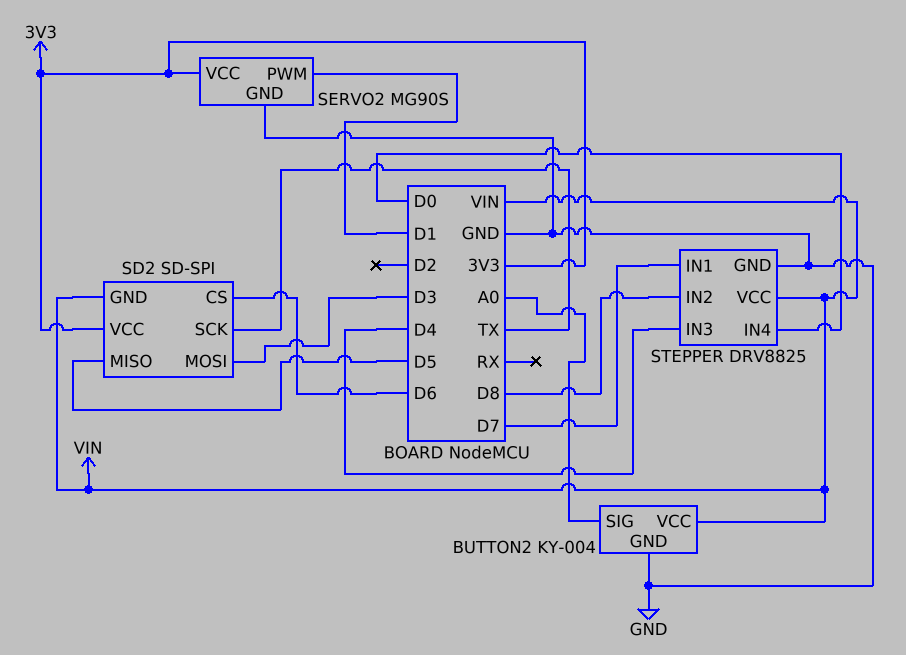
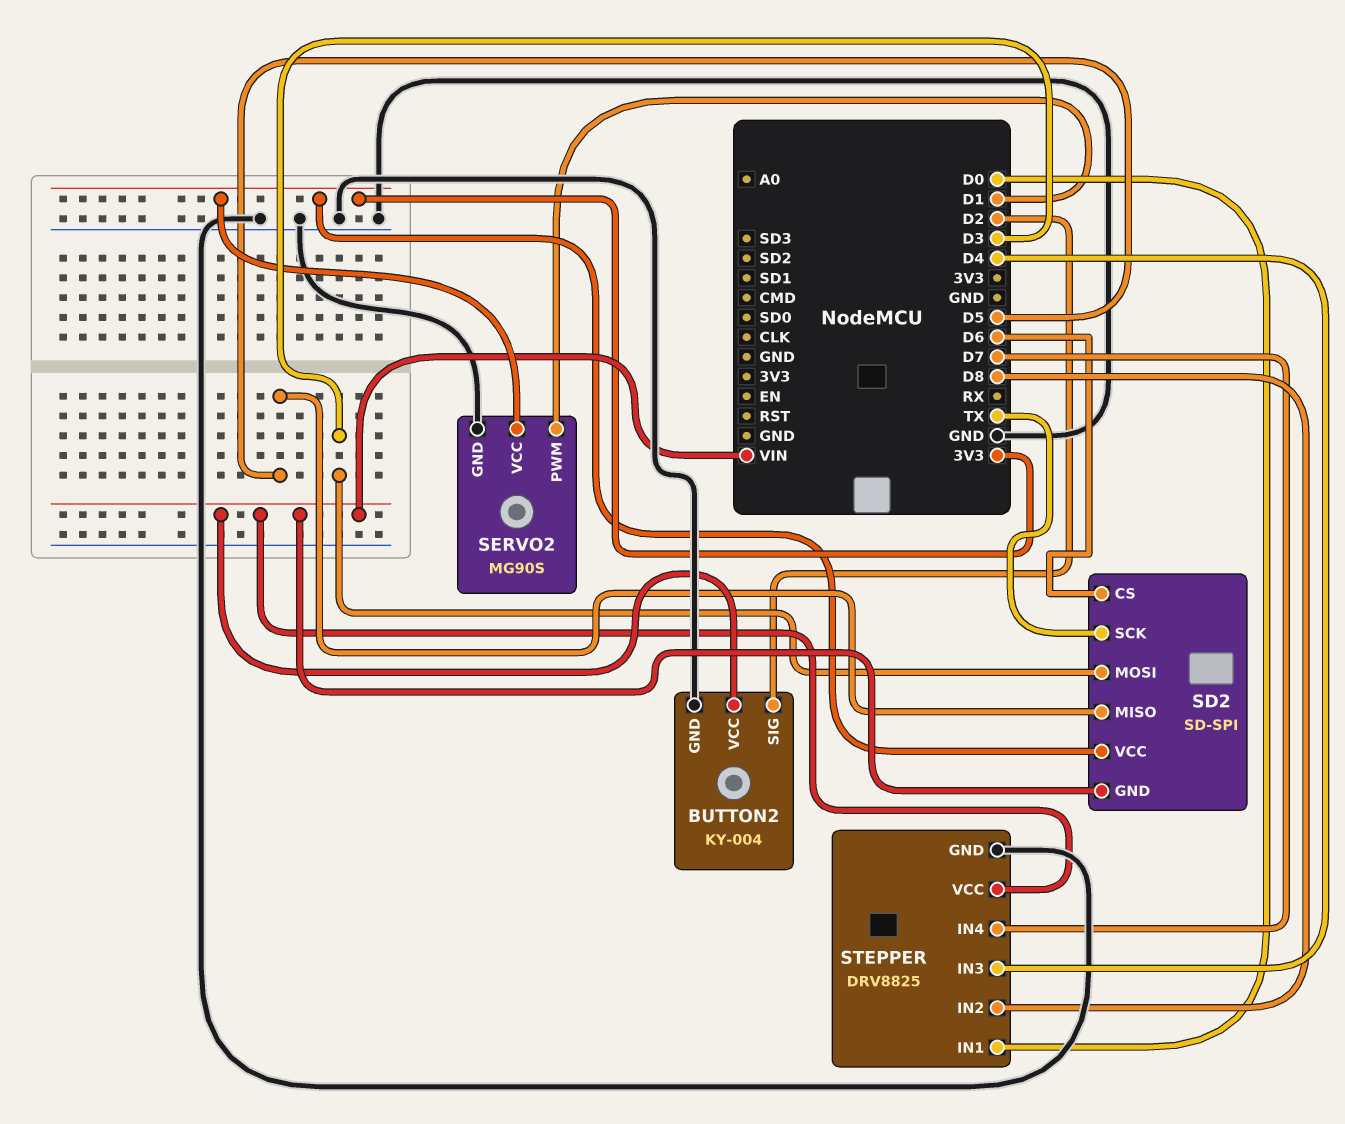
BUTTON2 pin SIG: A0 -> D2
STEPPER pin IN1: D7 -> D0
STEPPER pin IN4: D0 -> D7

